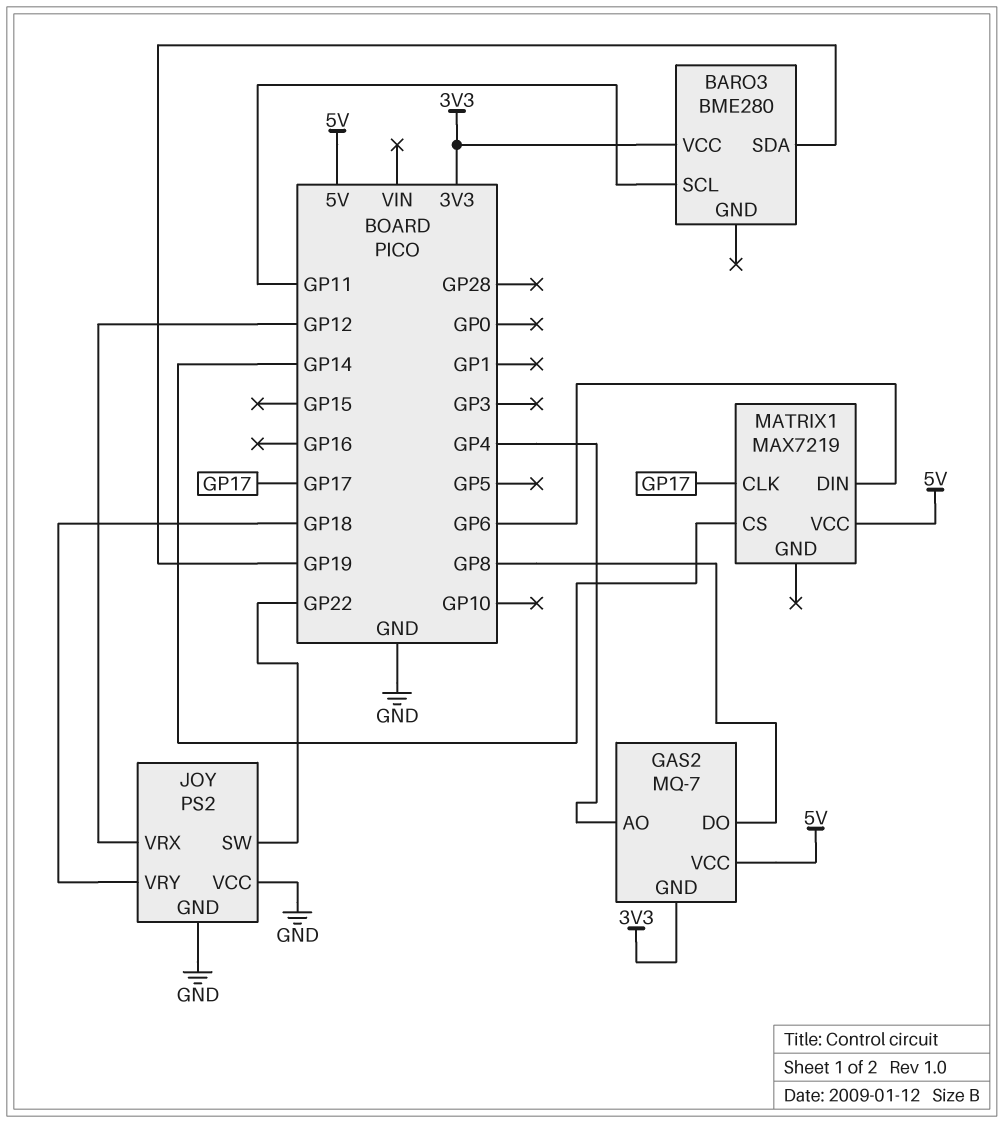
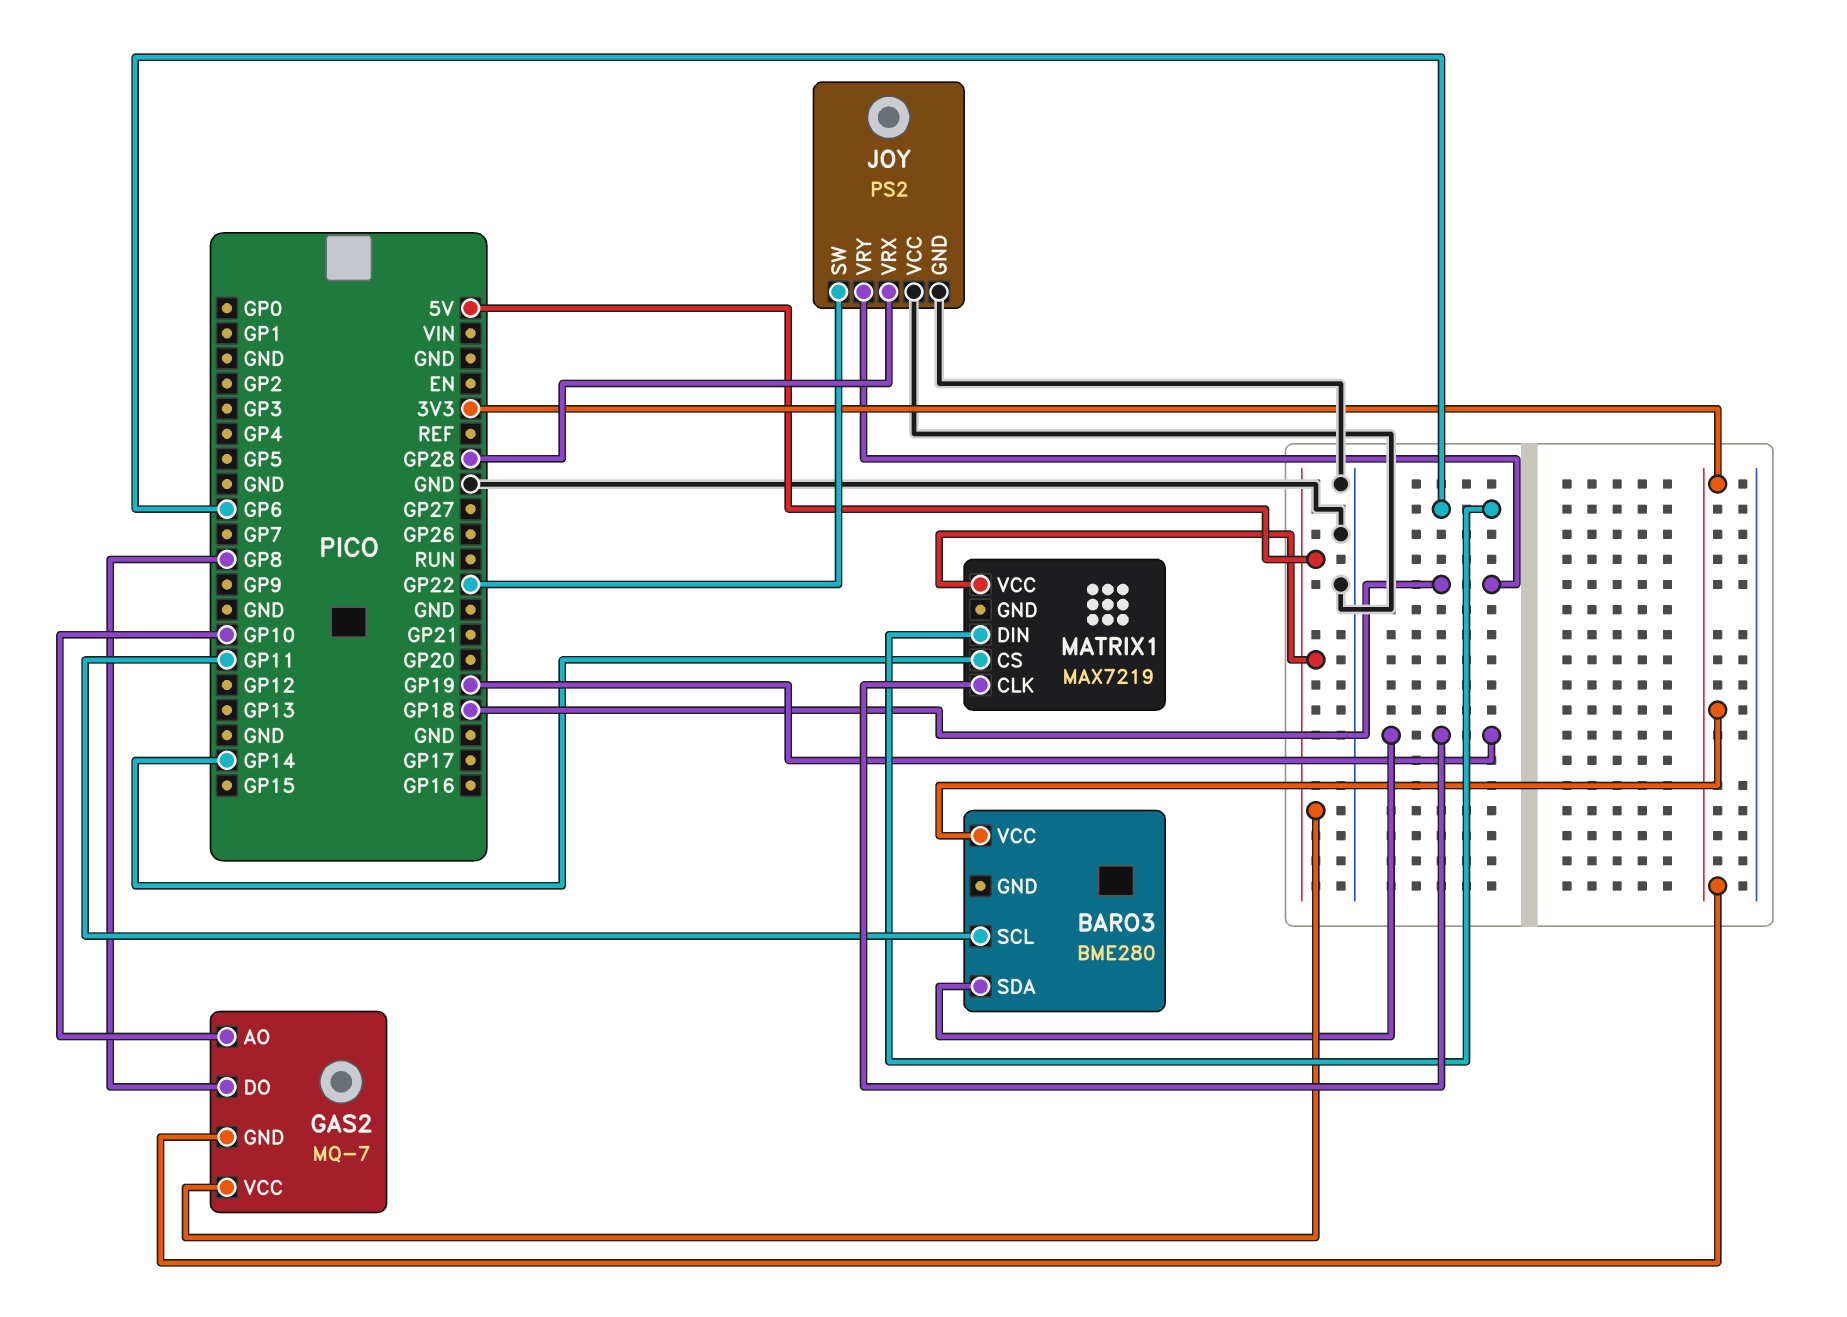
GAS2 pin AO: GP4 -> GP10
JOY pin VRX: GP12 -> GP28
MATRIX1 pin CLK: GP17 -> GP19

